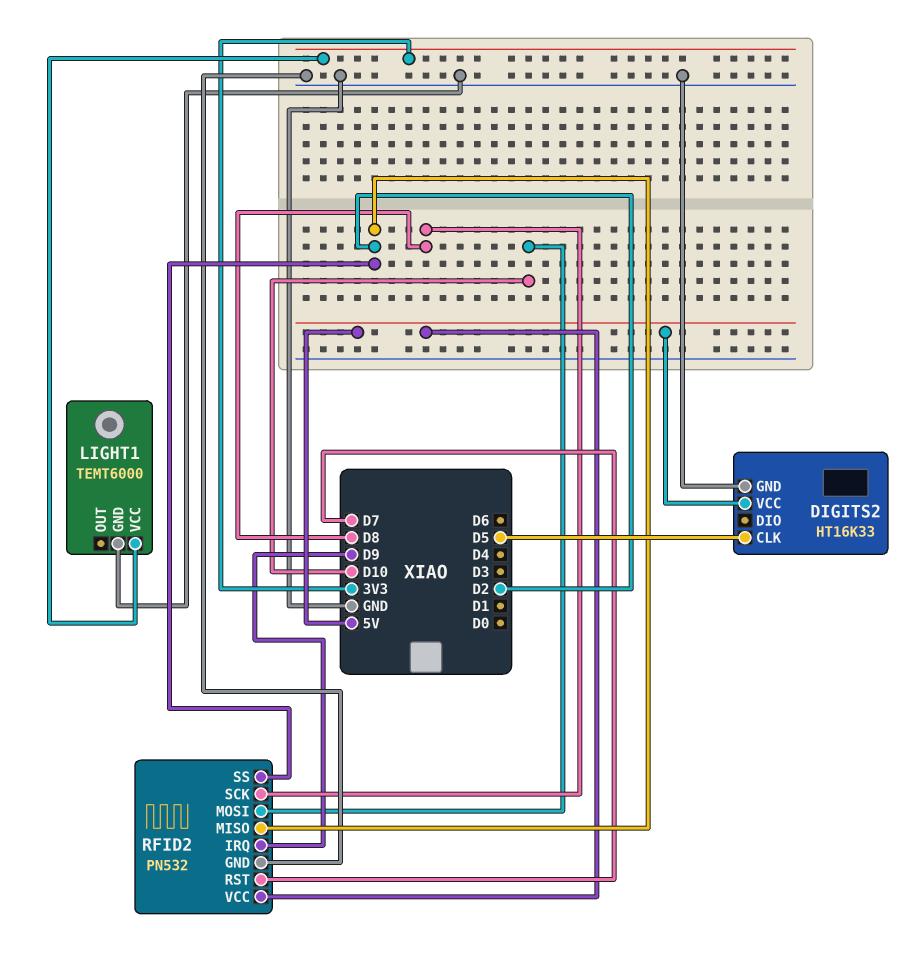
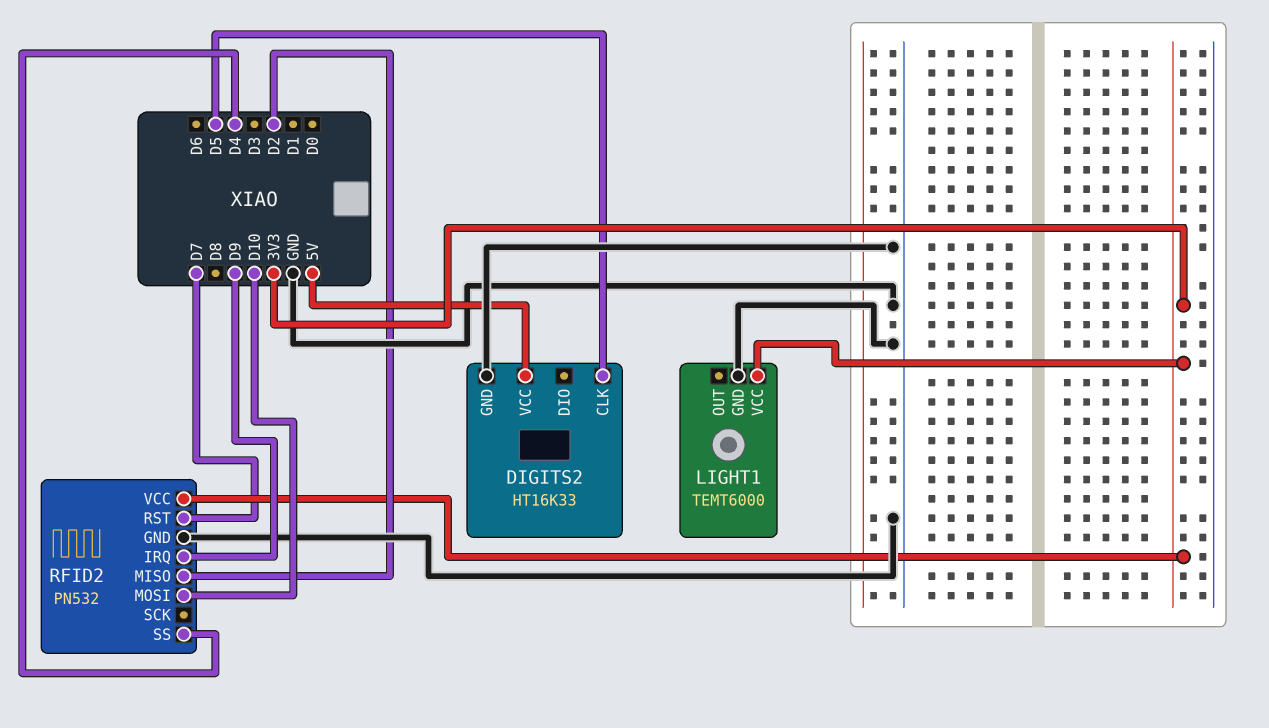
RFID2 pin SCK: D8 -> none
RFID2 pin SS: D2 -> D4
RFID2 pin VCC: 5V -> 3V3

